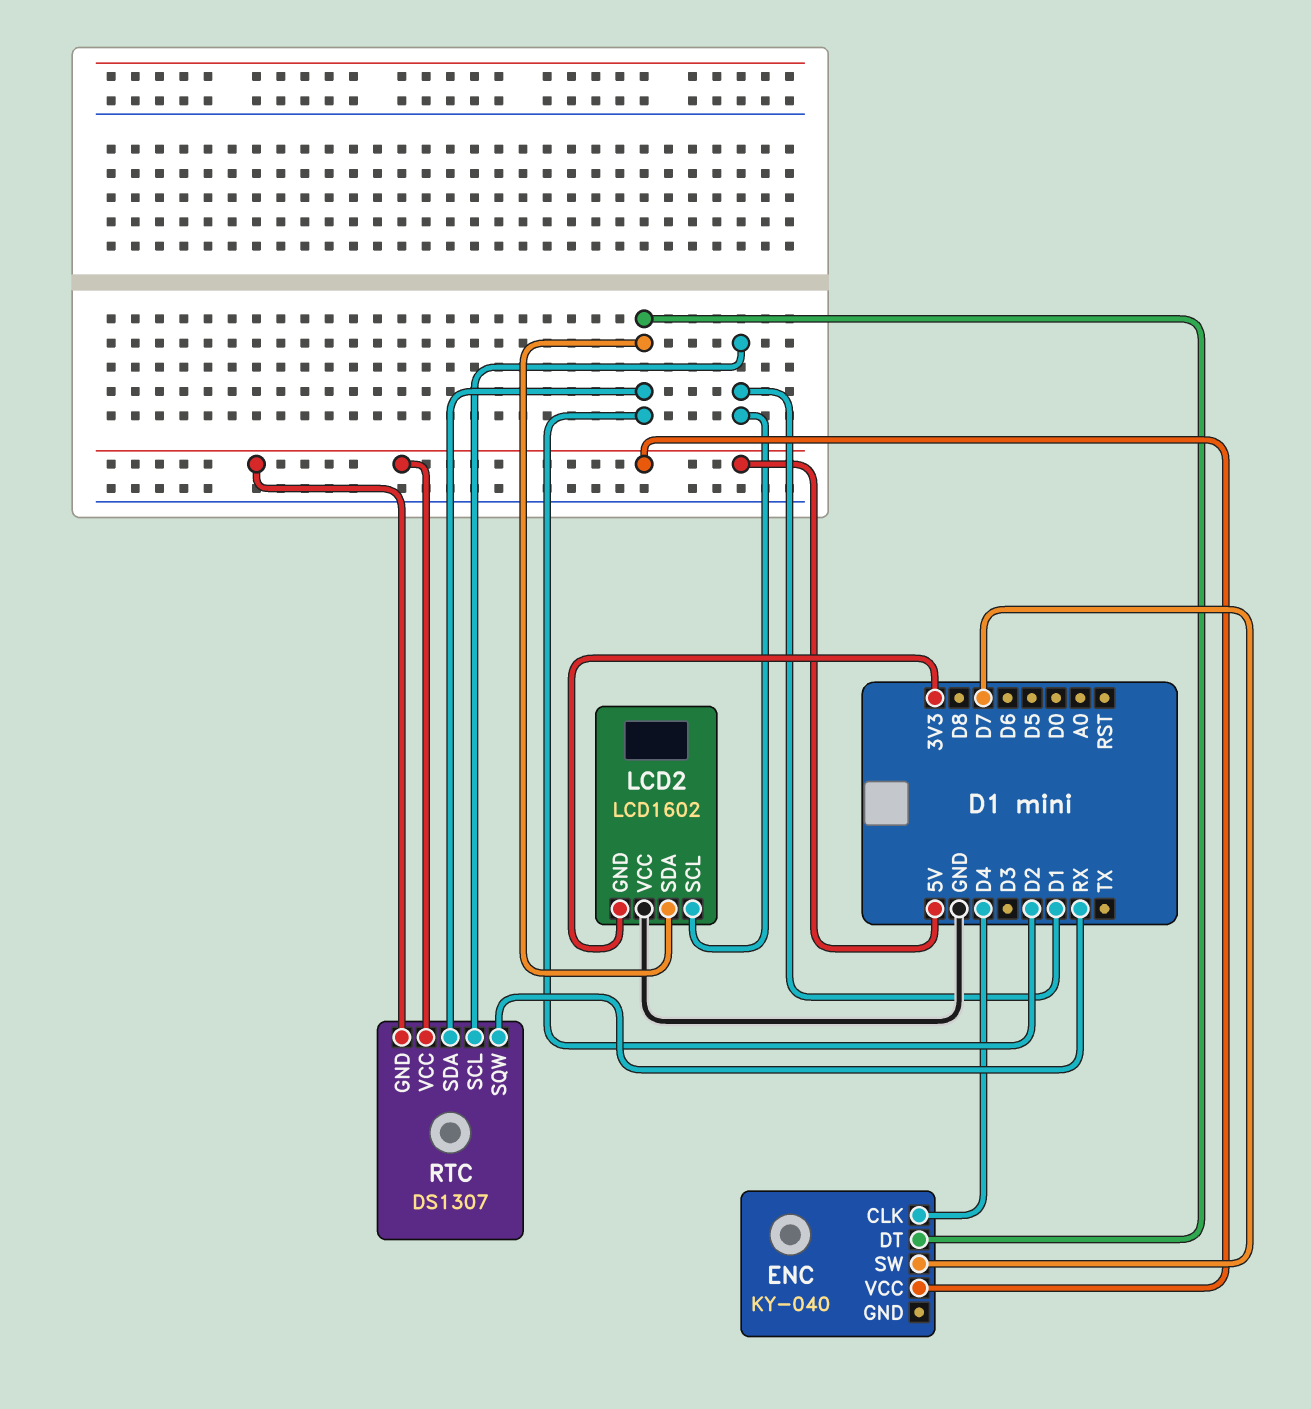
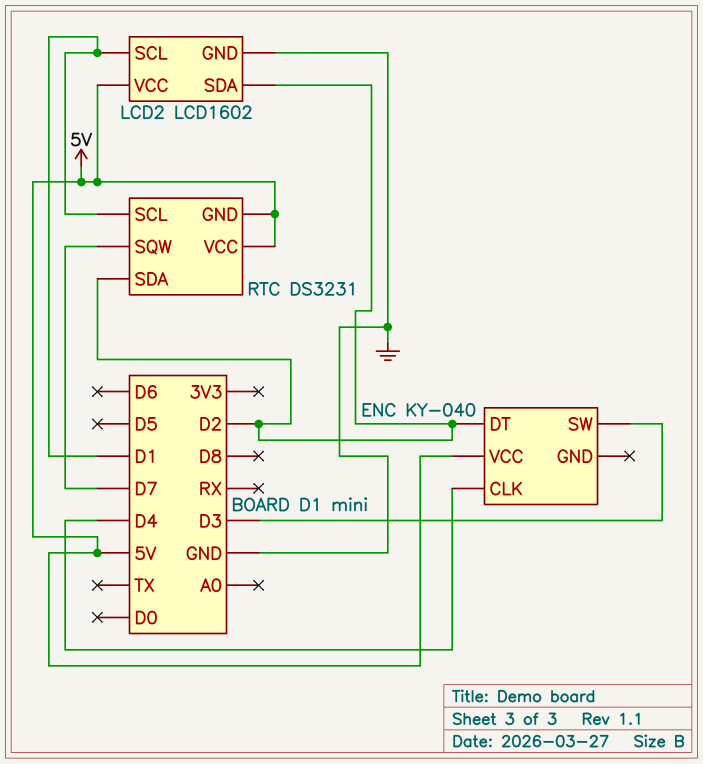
ENC pin SW: D7 -> D3
LCD2 pin GND: 3V3 -> GND
LCD2 pin VCC: GND -> 5V
RTC: DS1307 -> DS3231
RTC pin SQW: RX -> D7

